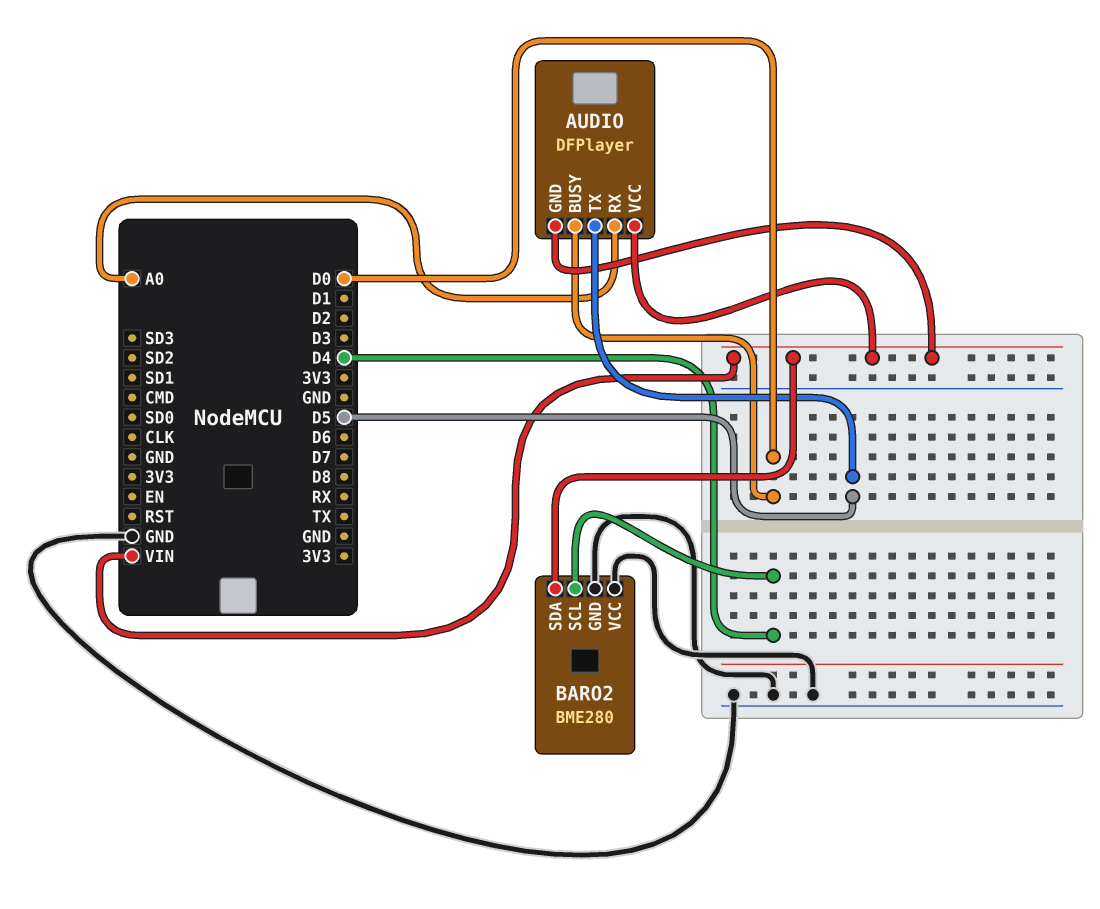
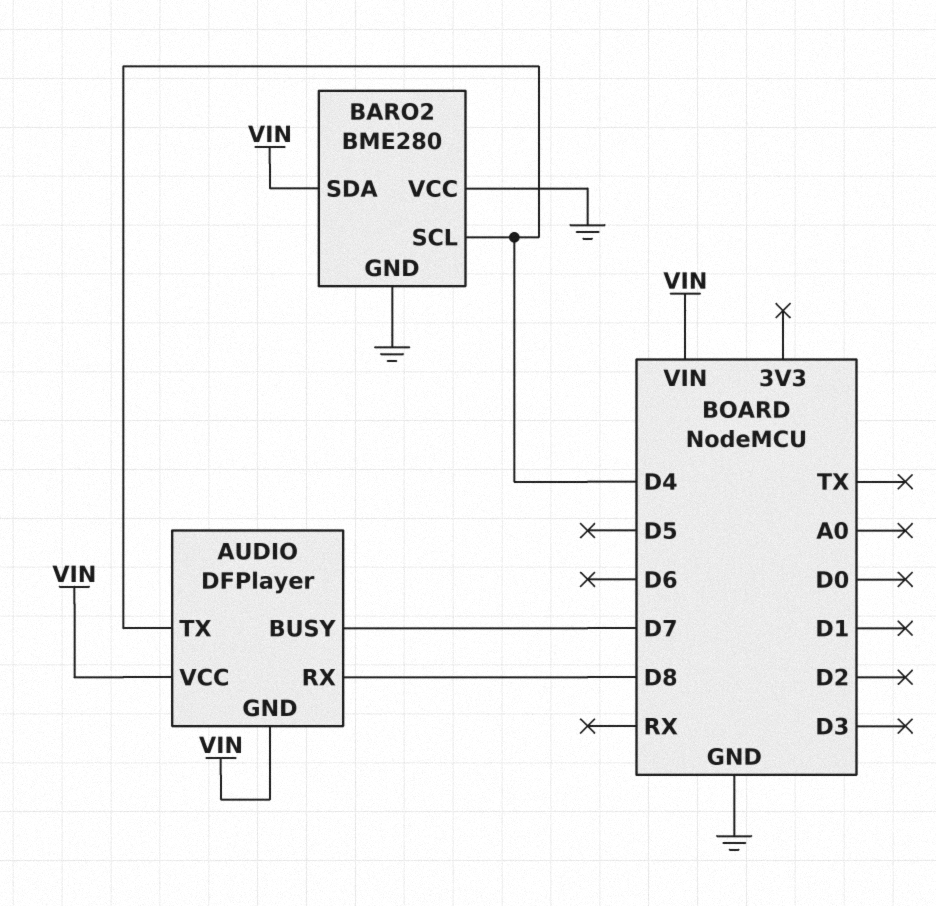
AUDIO pin BUSY: D0 -> D7
AUDIO pin RX: A0 -> D8
AUDIO pin TX: D5 -> D4

